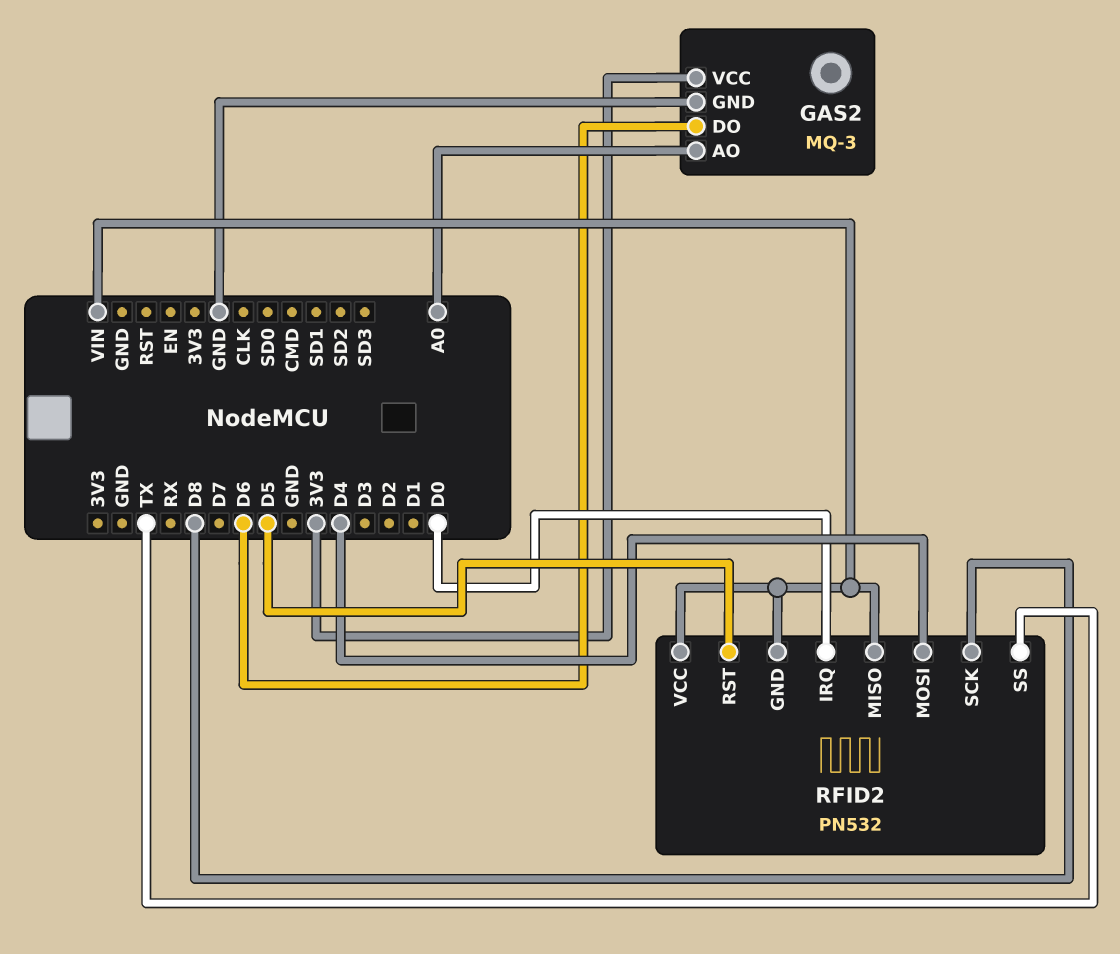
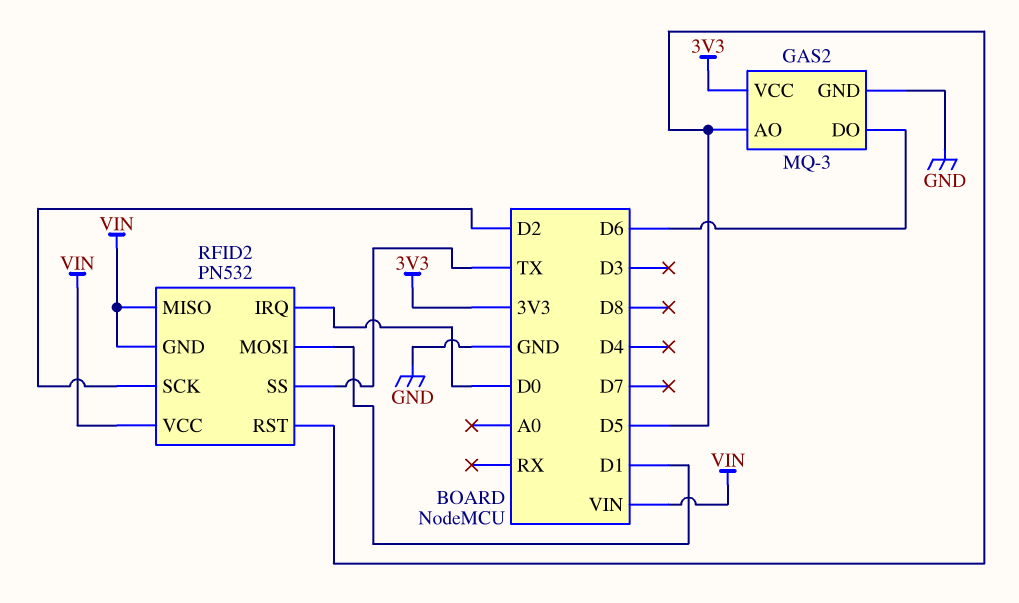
GAS2 pin AO: A0 -> D5
RFID2 pin MOSI: D4 -> D1
RFID2 pin SCK: D8 -> D2

